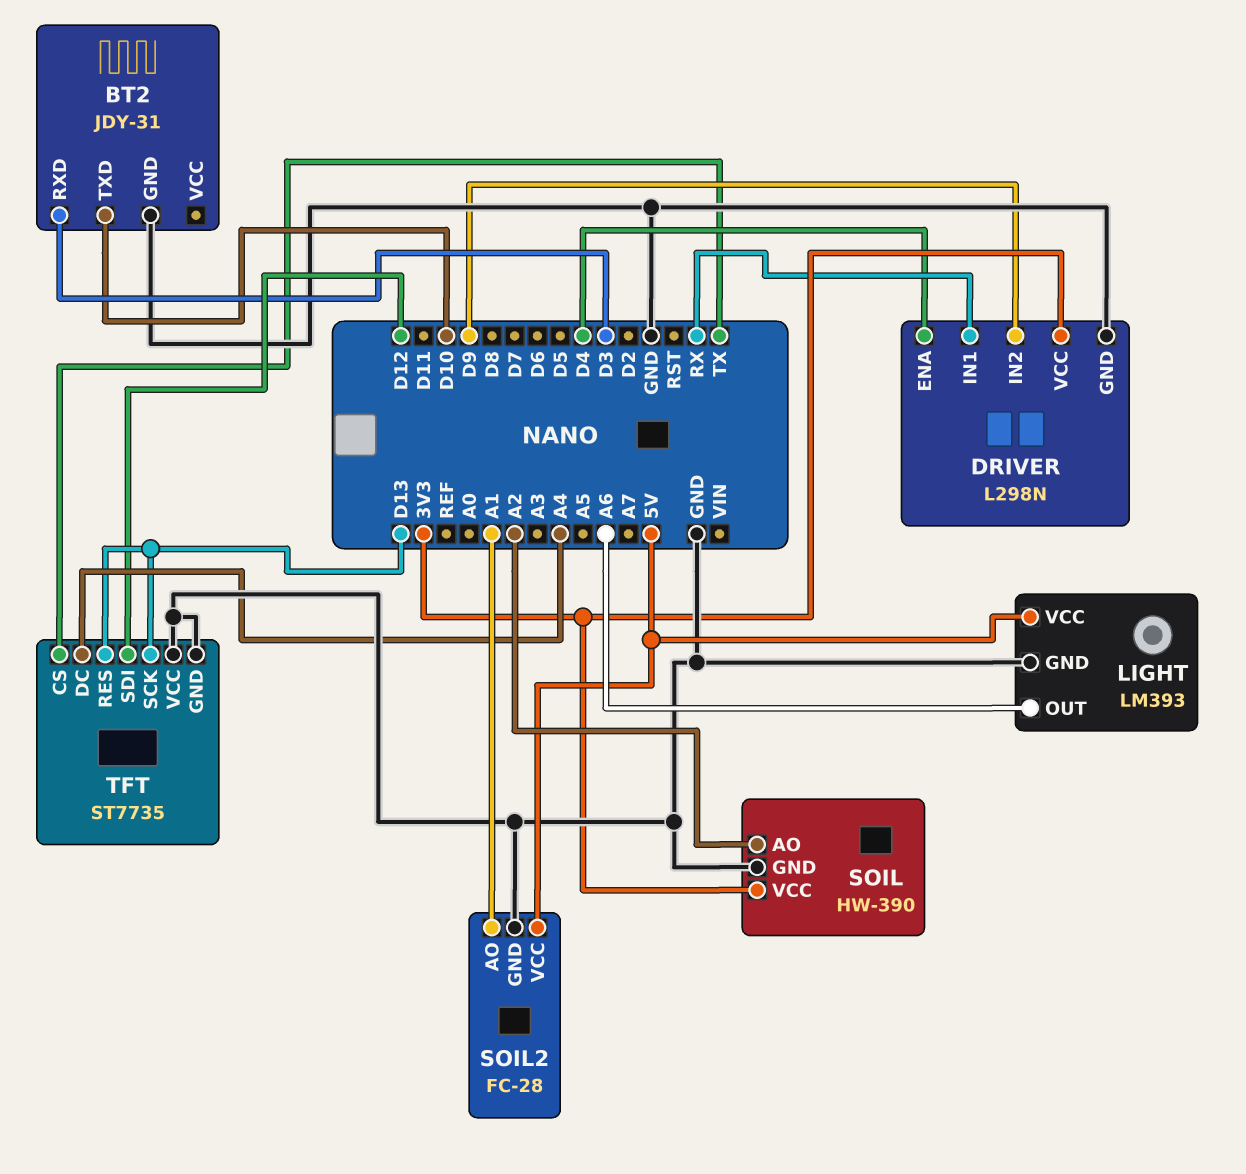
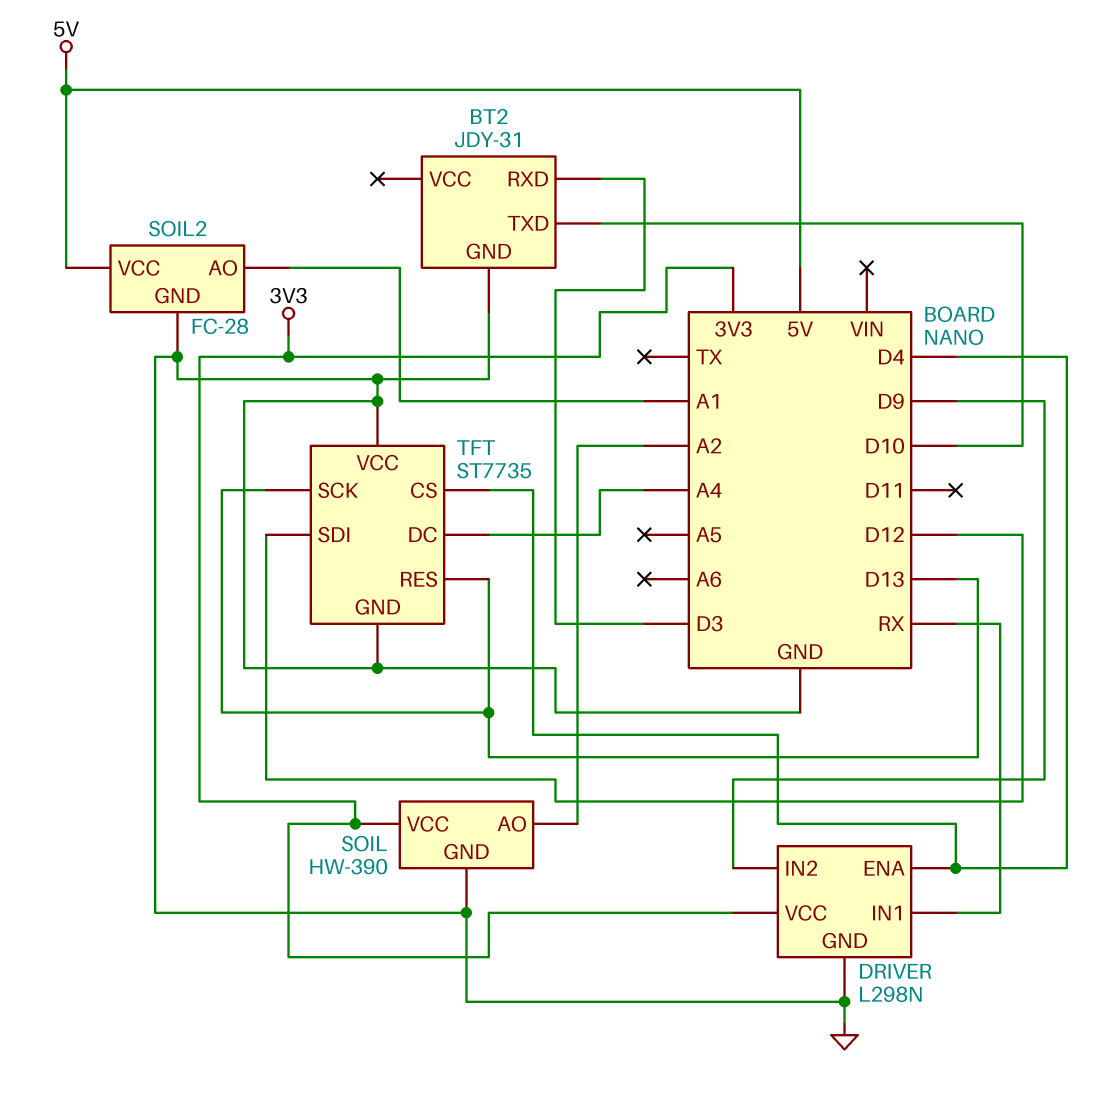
LIGHT: LM393 -> none
LIGHT pin GND: GND -> none
LIGHT pin OUT: A6 -> none
LIGHT pin VCC: 5V -> none
TFT pin CS: TX -> D4

